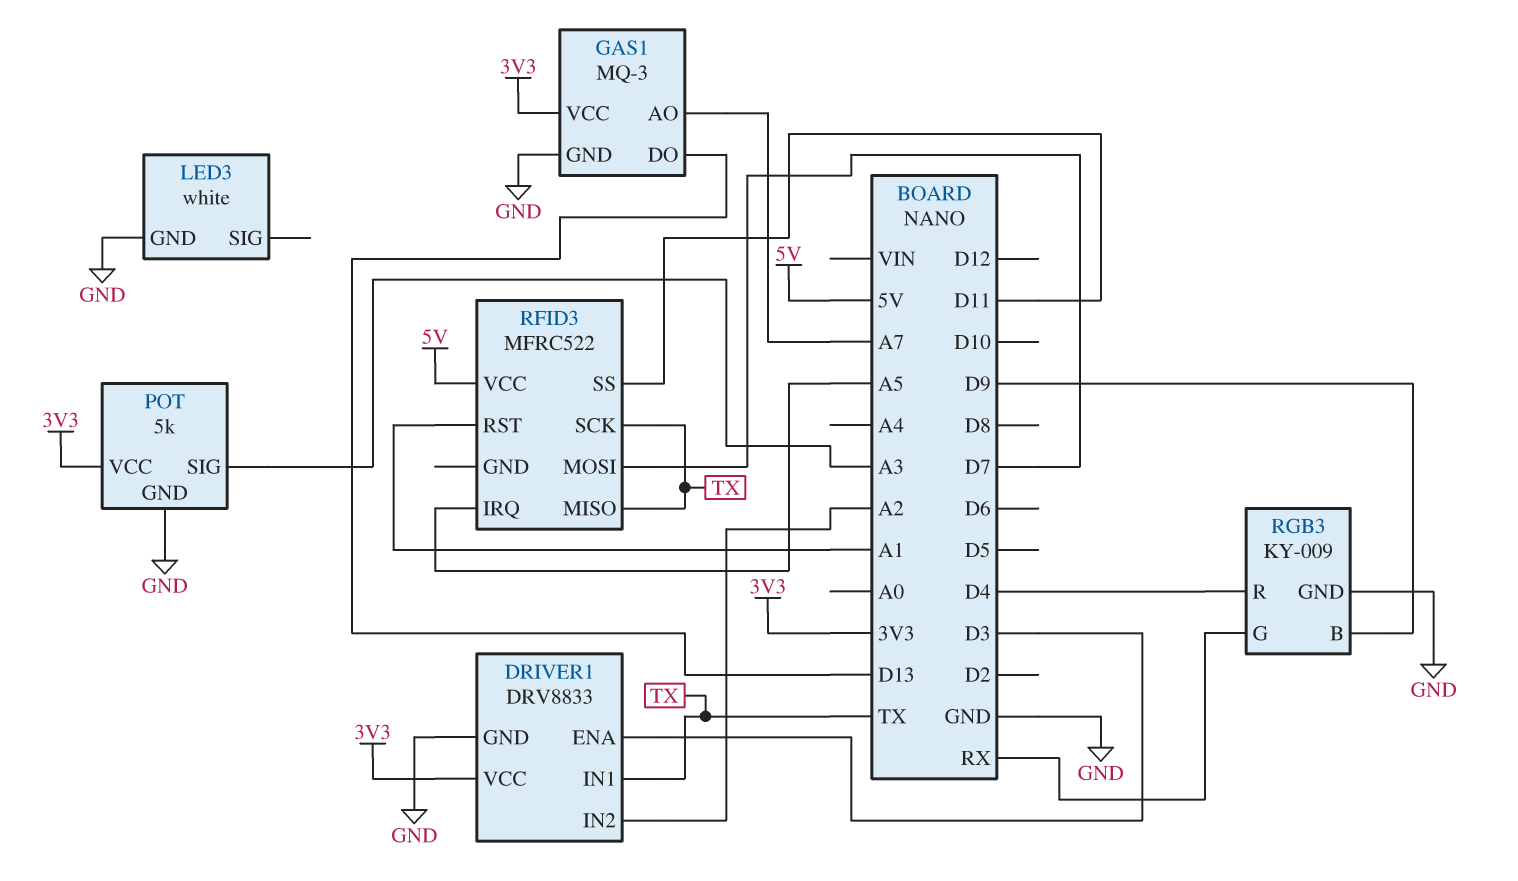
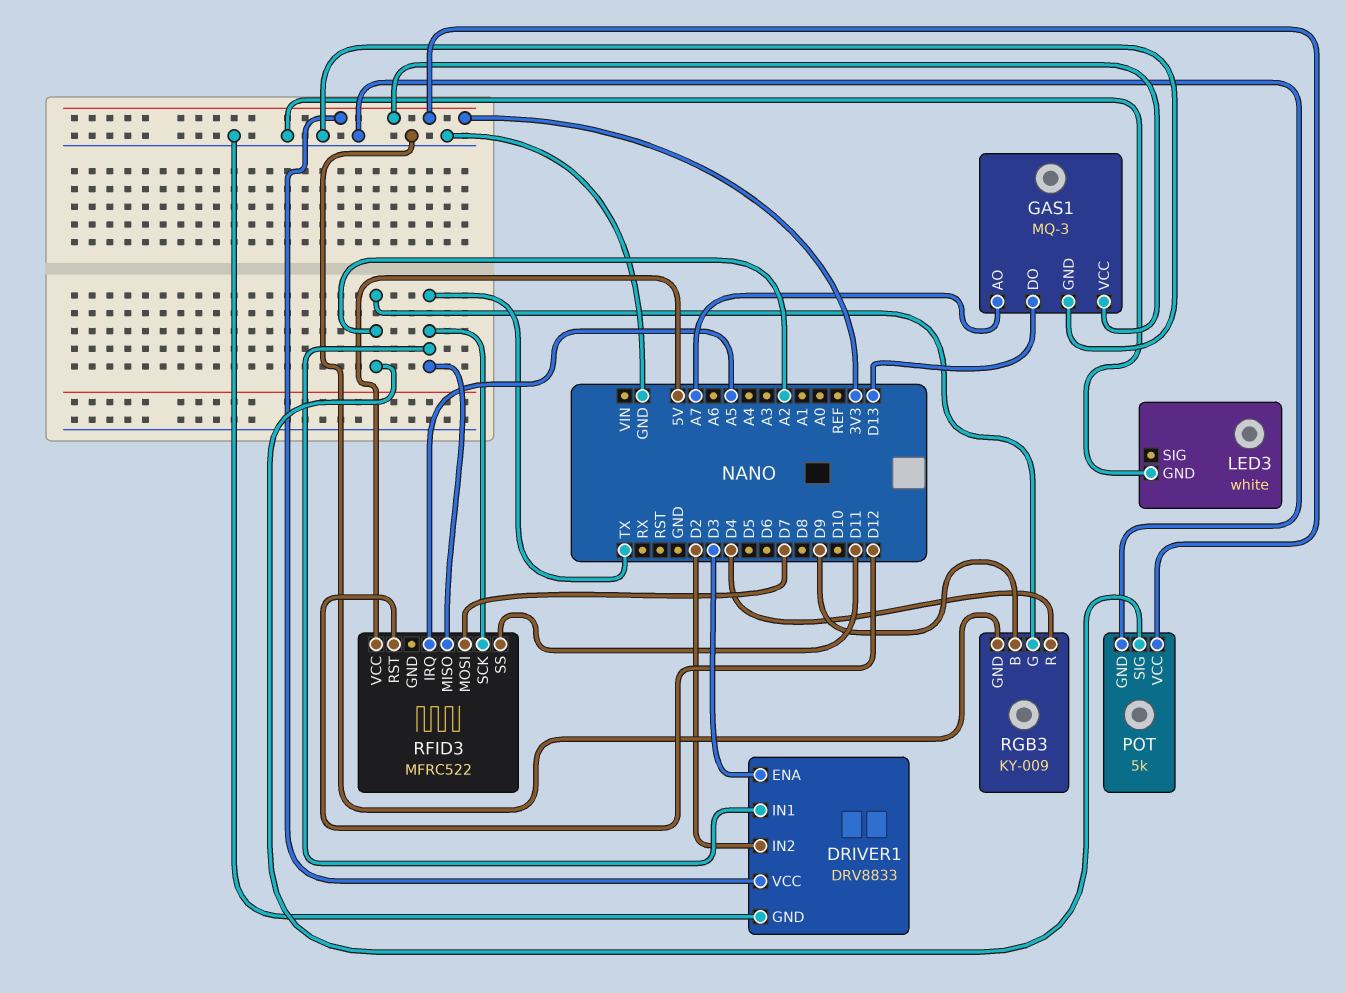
DRIVER1 pin IN2: A2 -> D2
POT pin SIG: A3 -> A2
RFID3 pin RST: A1 -> D12
RGB3 pin G: RX -> A2

